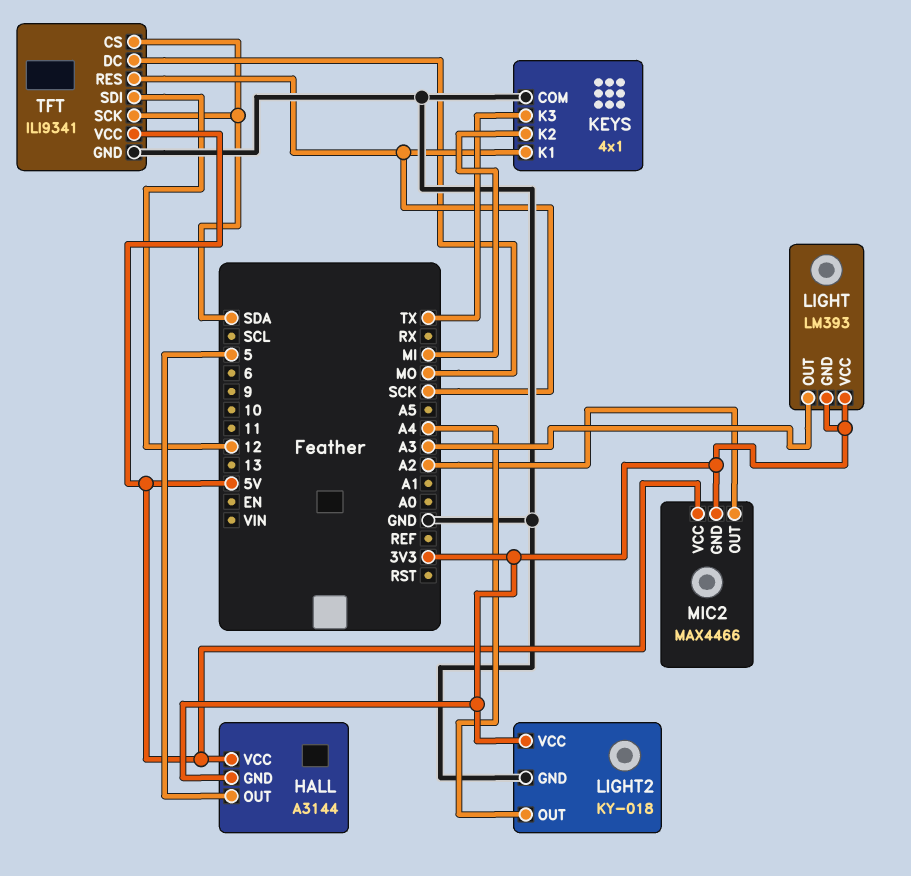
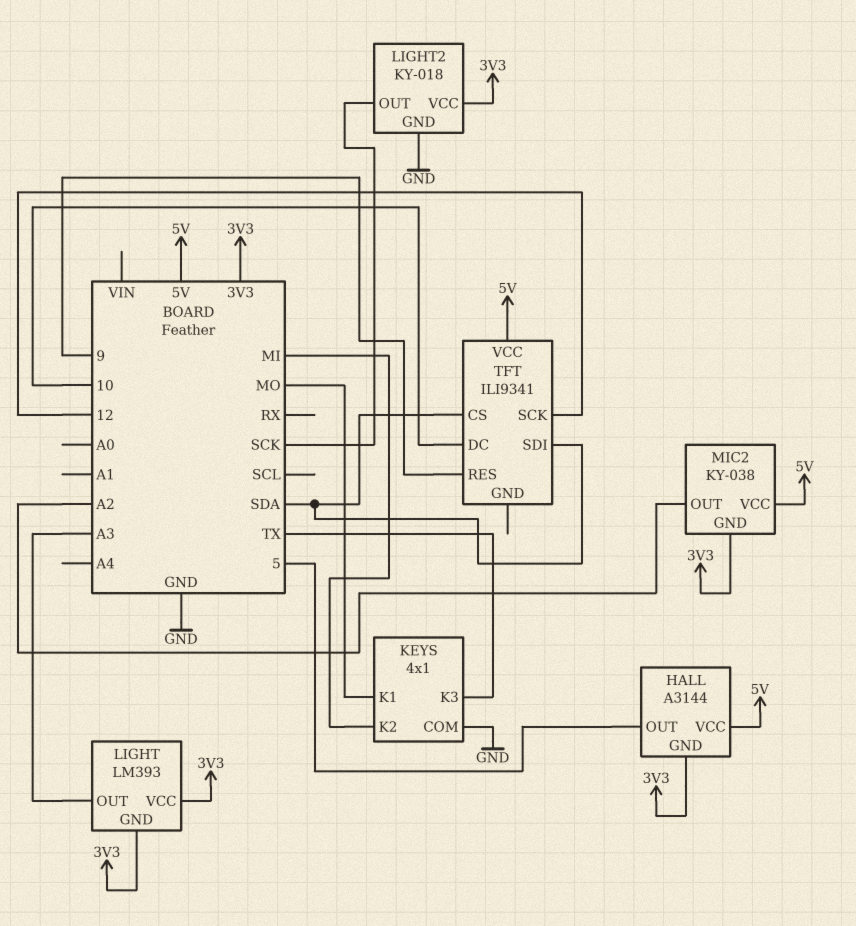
KEYS pin K1: SCK -> MO
LIGHT2 pin OUT: A4 -> SCK
MIC2: MAX4466 -> KY-038
TFT pin DC: MO -> 10
TFT pin GND: GND -> none
TFT pin RES: SCK -> 9
TFT pin SCK: SDA -> 12
TFT pin SDI: 12 -> SDA

